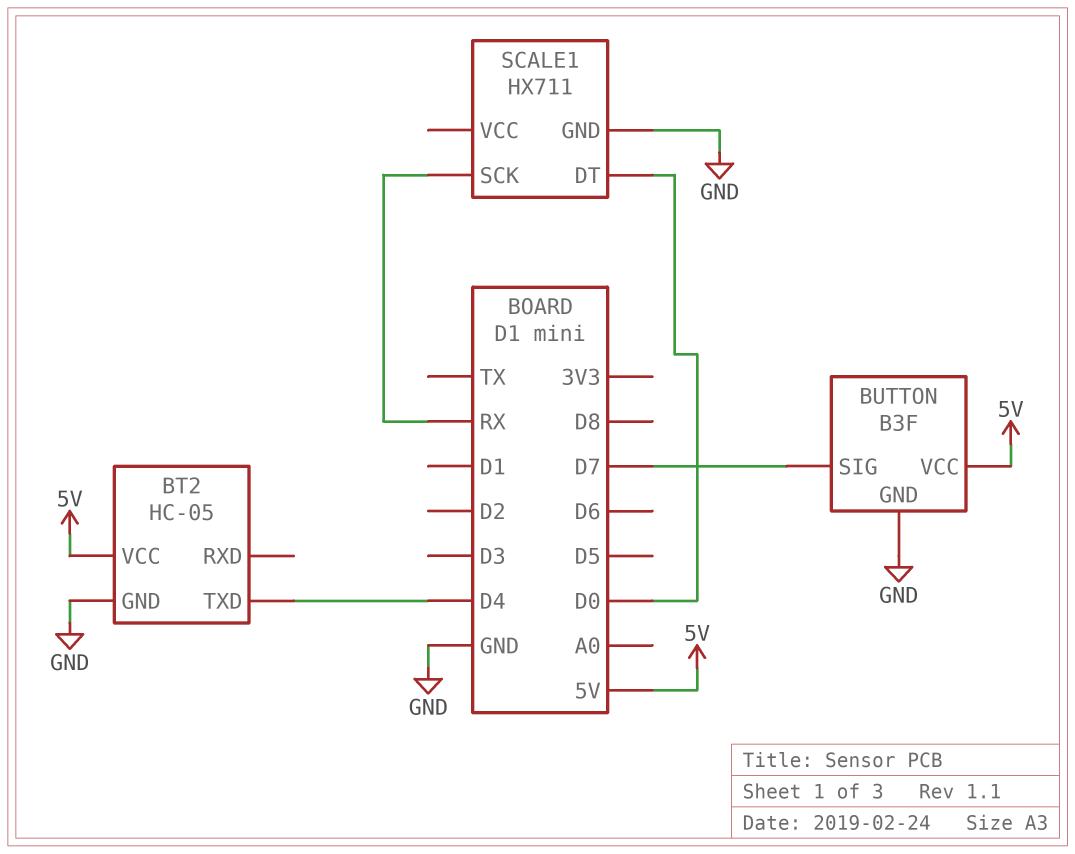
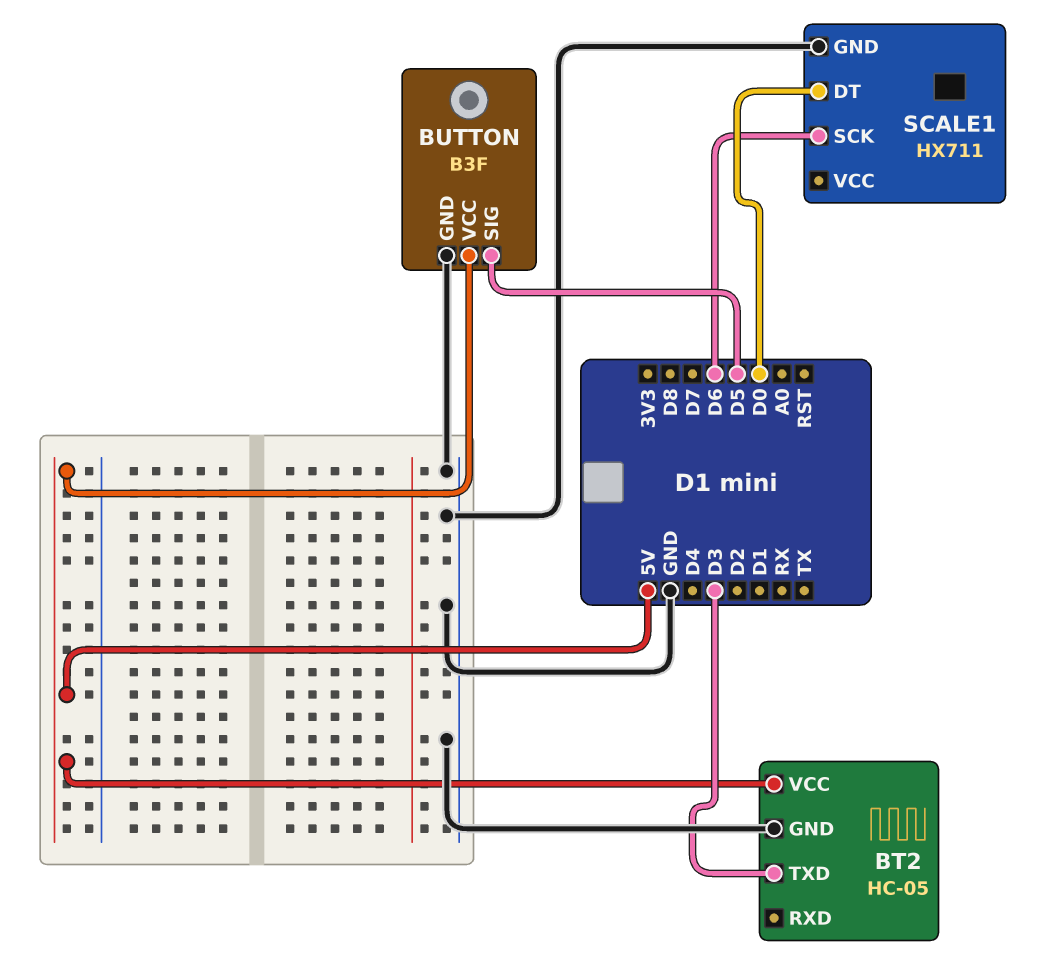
BT2 pin TXD: D4 -> D3
BUTTON pin SIG: D7 -> D5
SCALE1 pin SCK: RX -> D6

